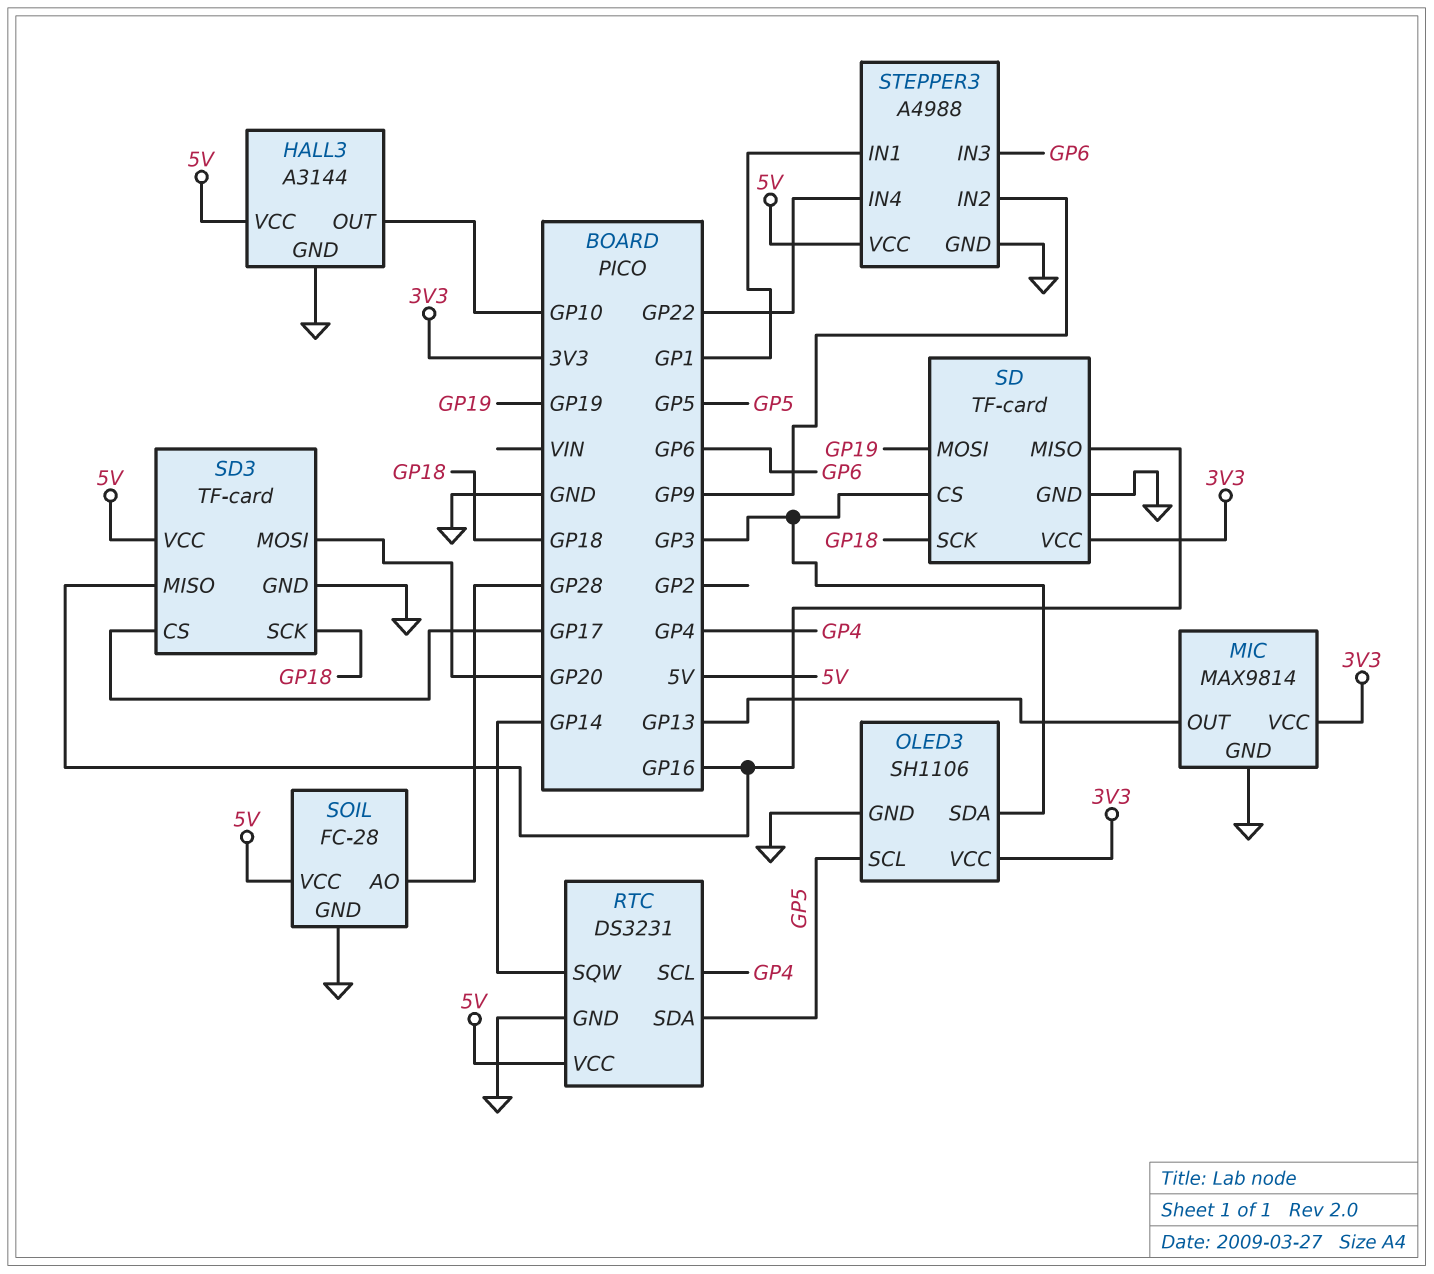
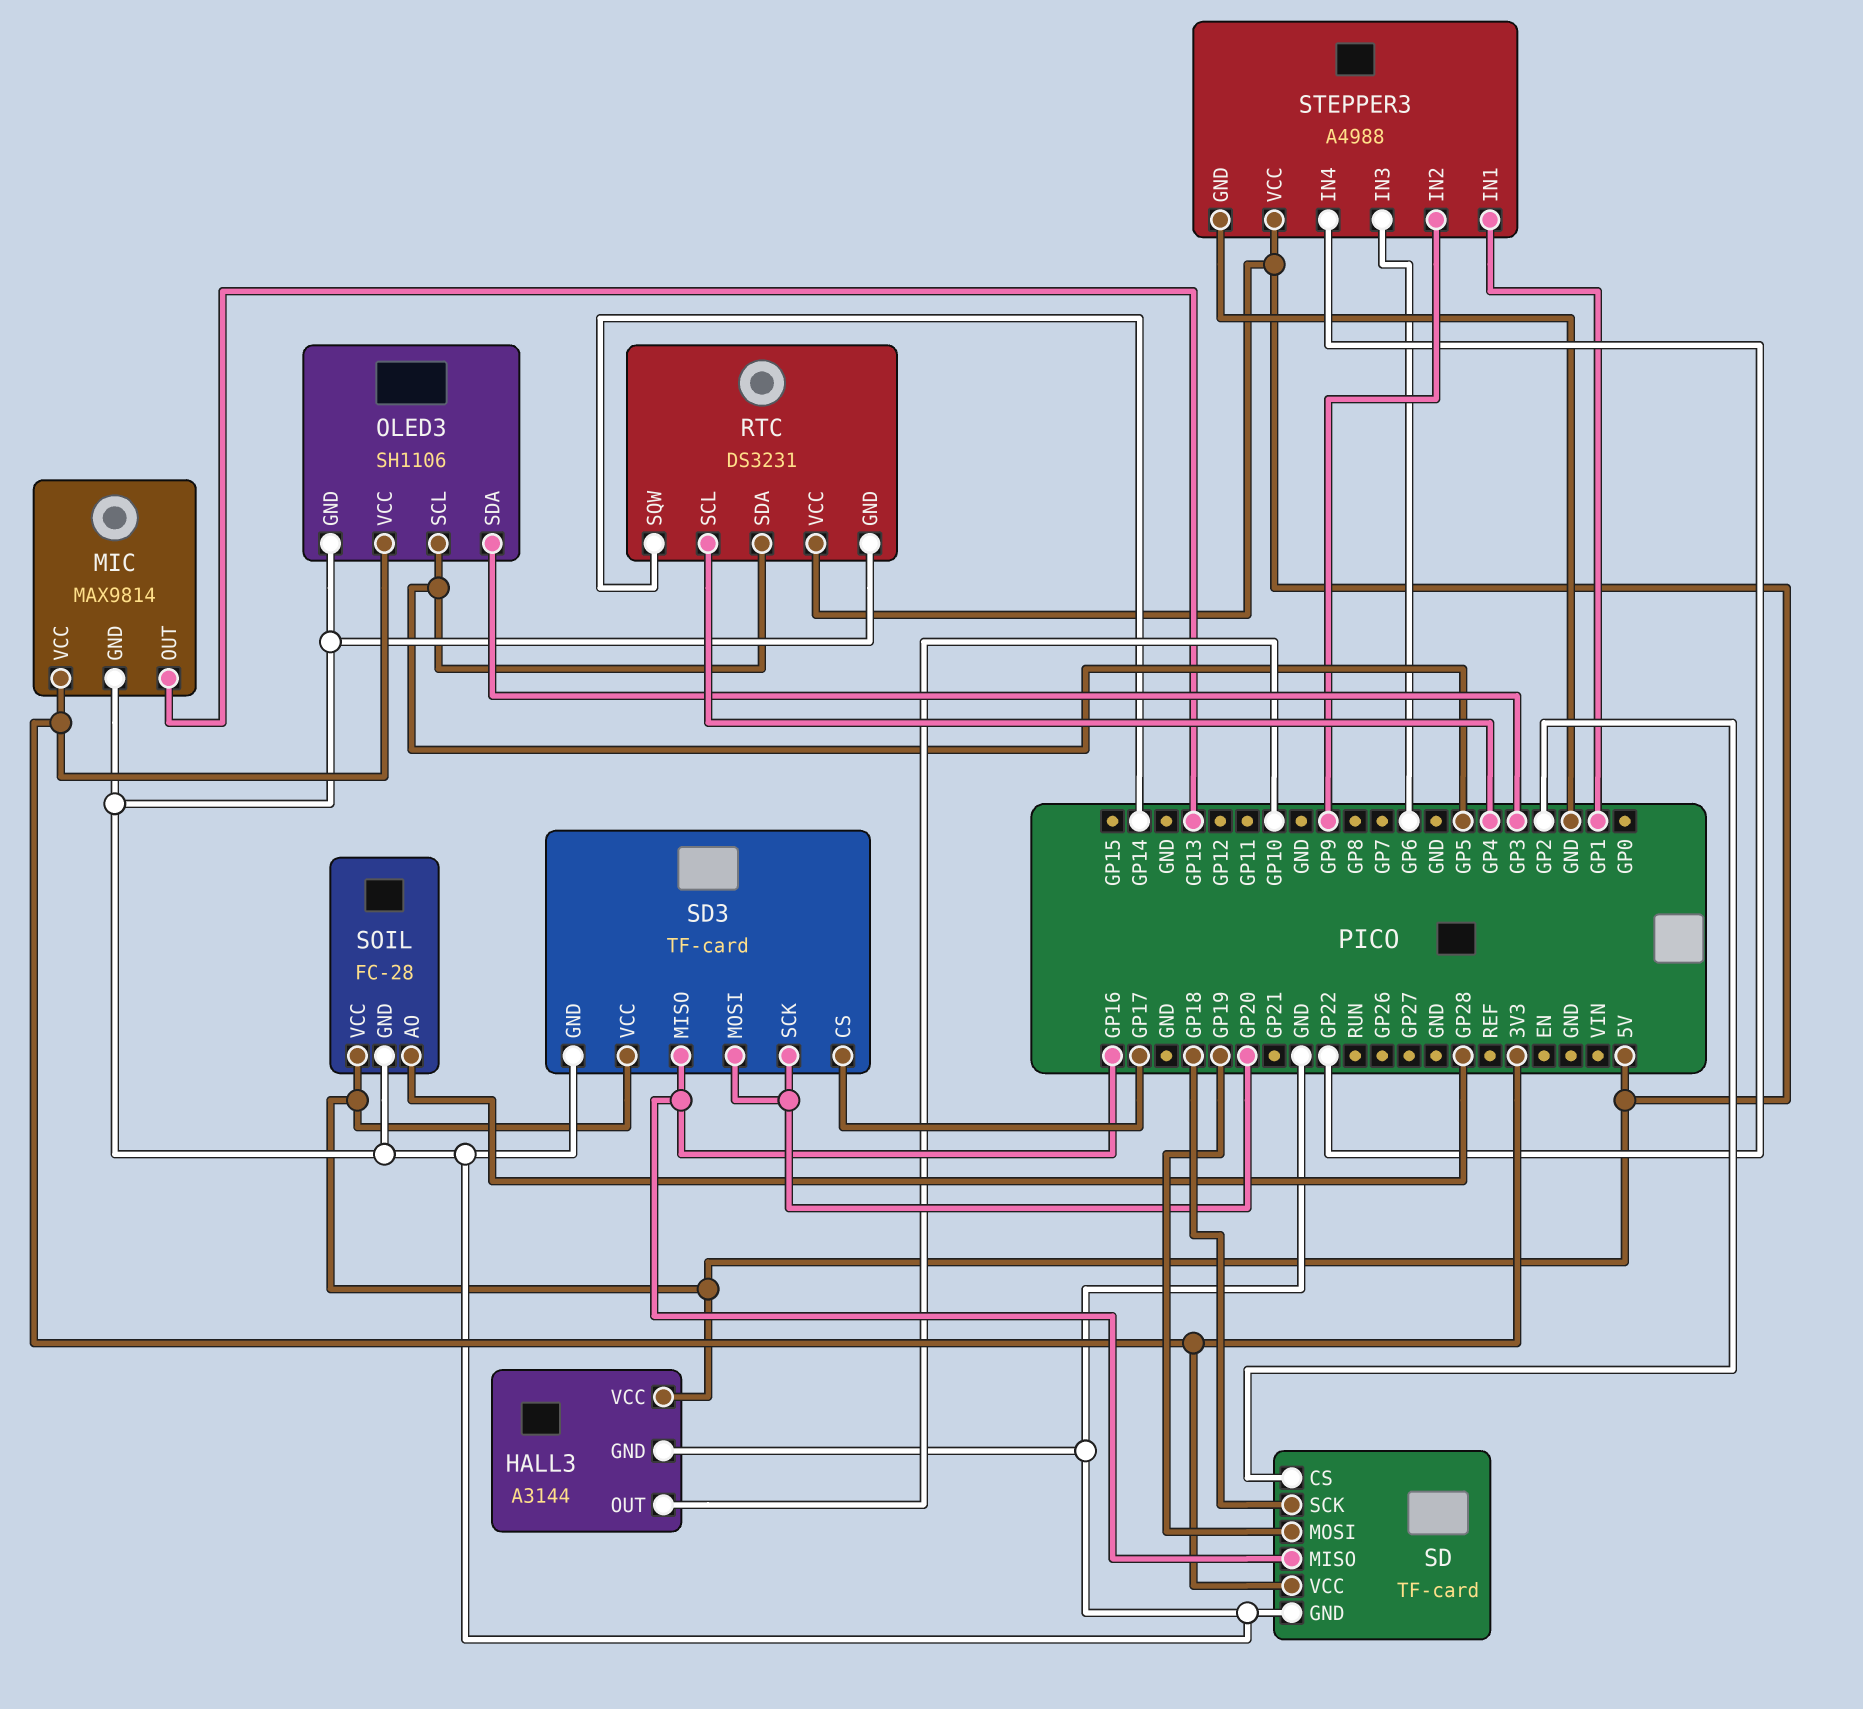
SD pin CS: GP3 -> GP2
SD3 pin SCK: GP18 -> GP20

